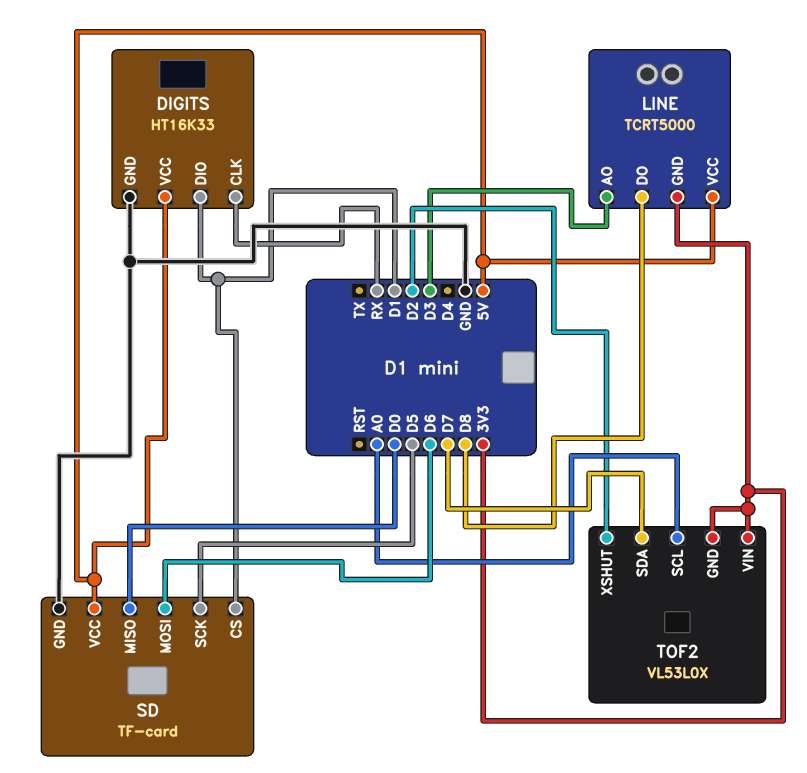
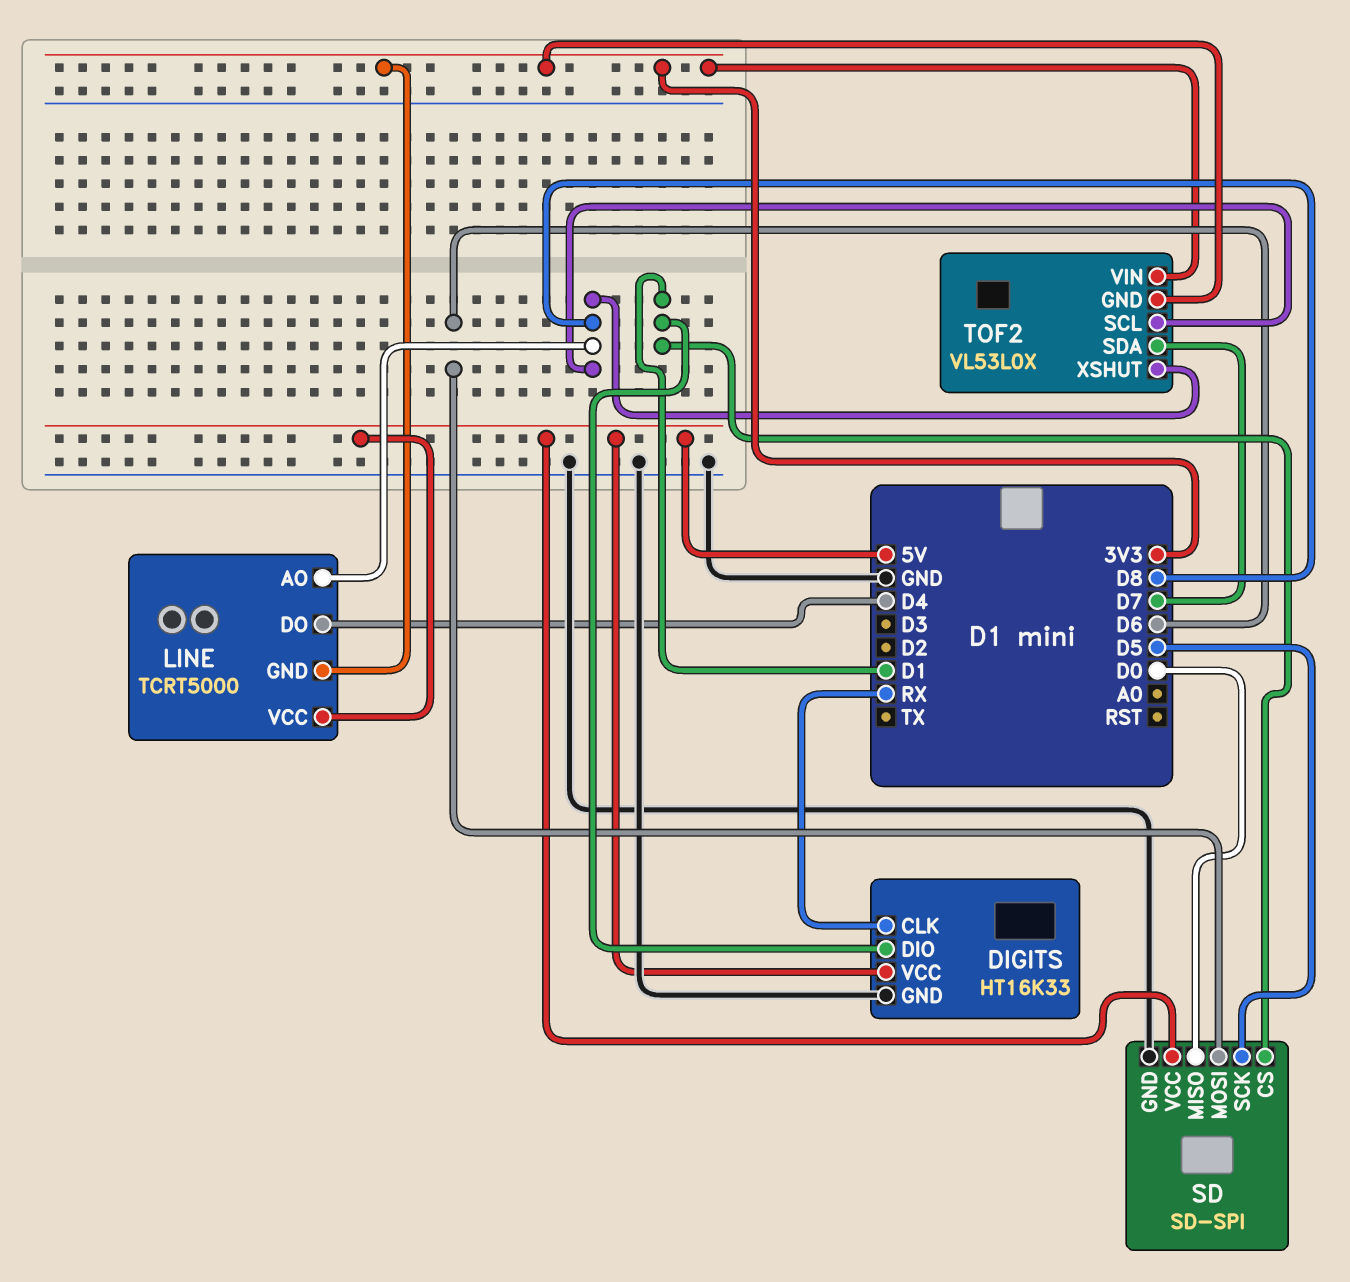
LINE pin AO: D3 -> D8
LINE pin DO: D8 -> D4
SD: TF-card -> SD-SPI
TOF2 pin SCL: A0 -> D8
TOF2 pin XSHUT: D2 -> D8

